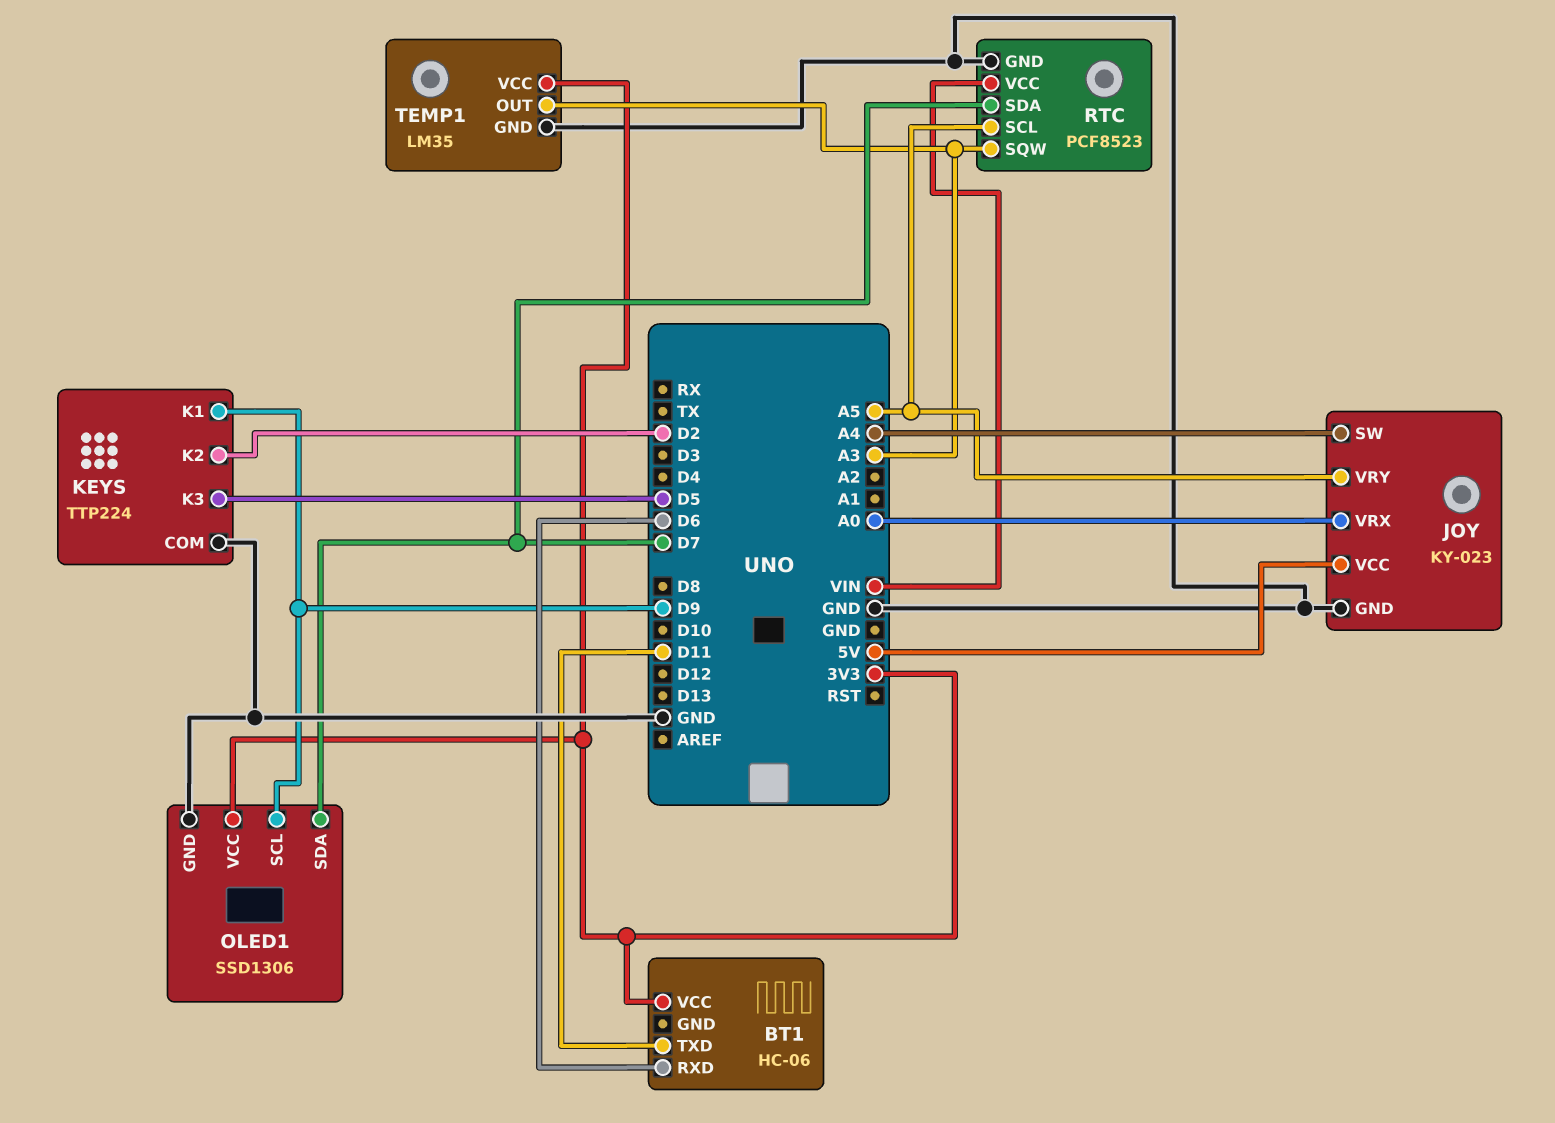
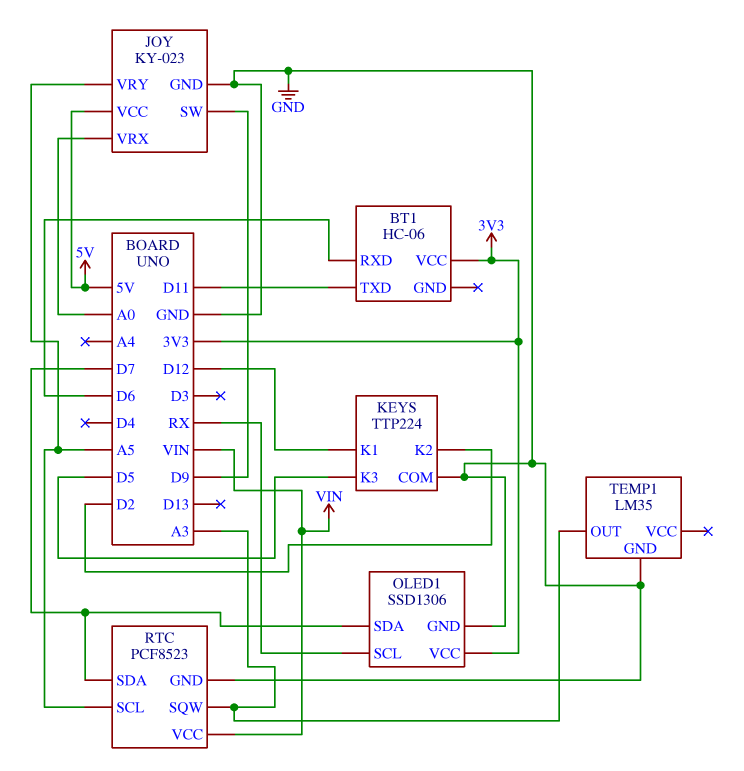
JOY pin SW: A4 -> D9
KEYS pin K1: D9 -> D12
OLED1 pin SCL: D9 -> RX
TEMP1 pin VCC: 3V3 -> none

